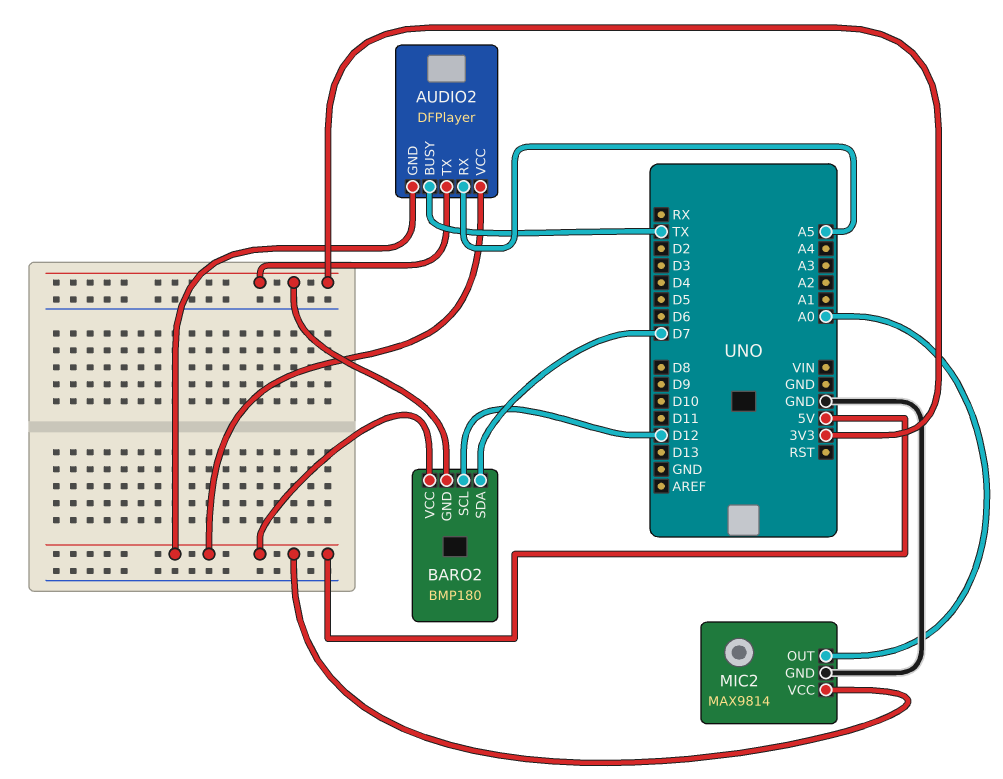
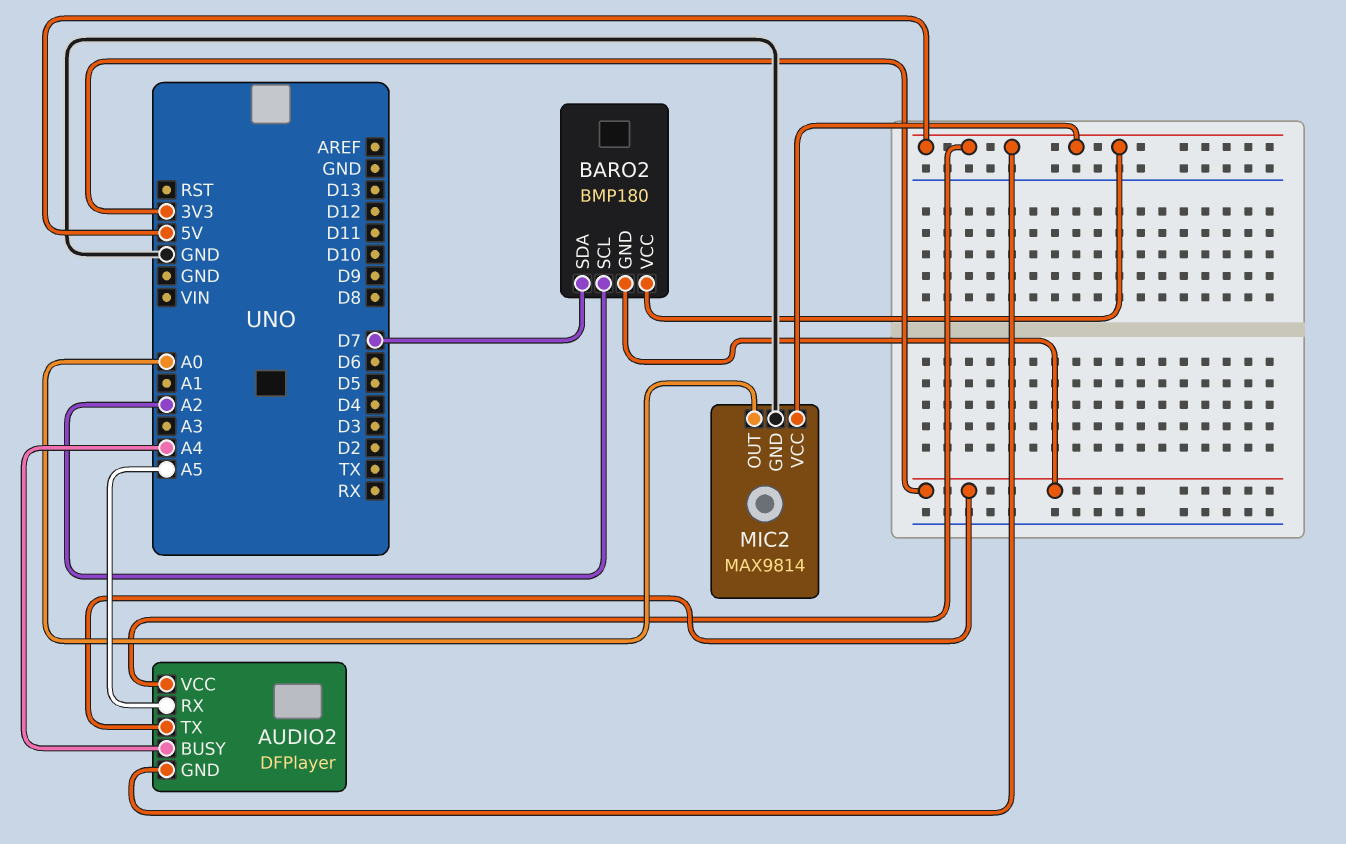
AUDIO2 pin BUSY: TX -> A4
BARO2 pin SCL: D12 -> A2

